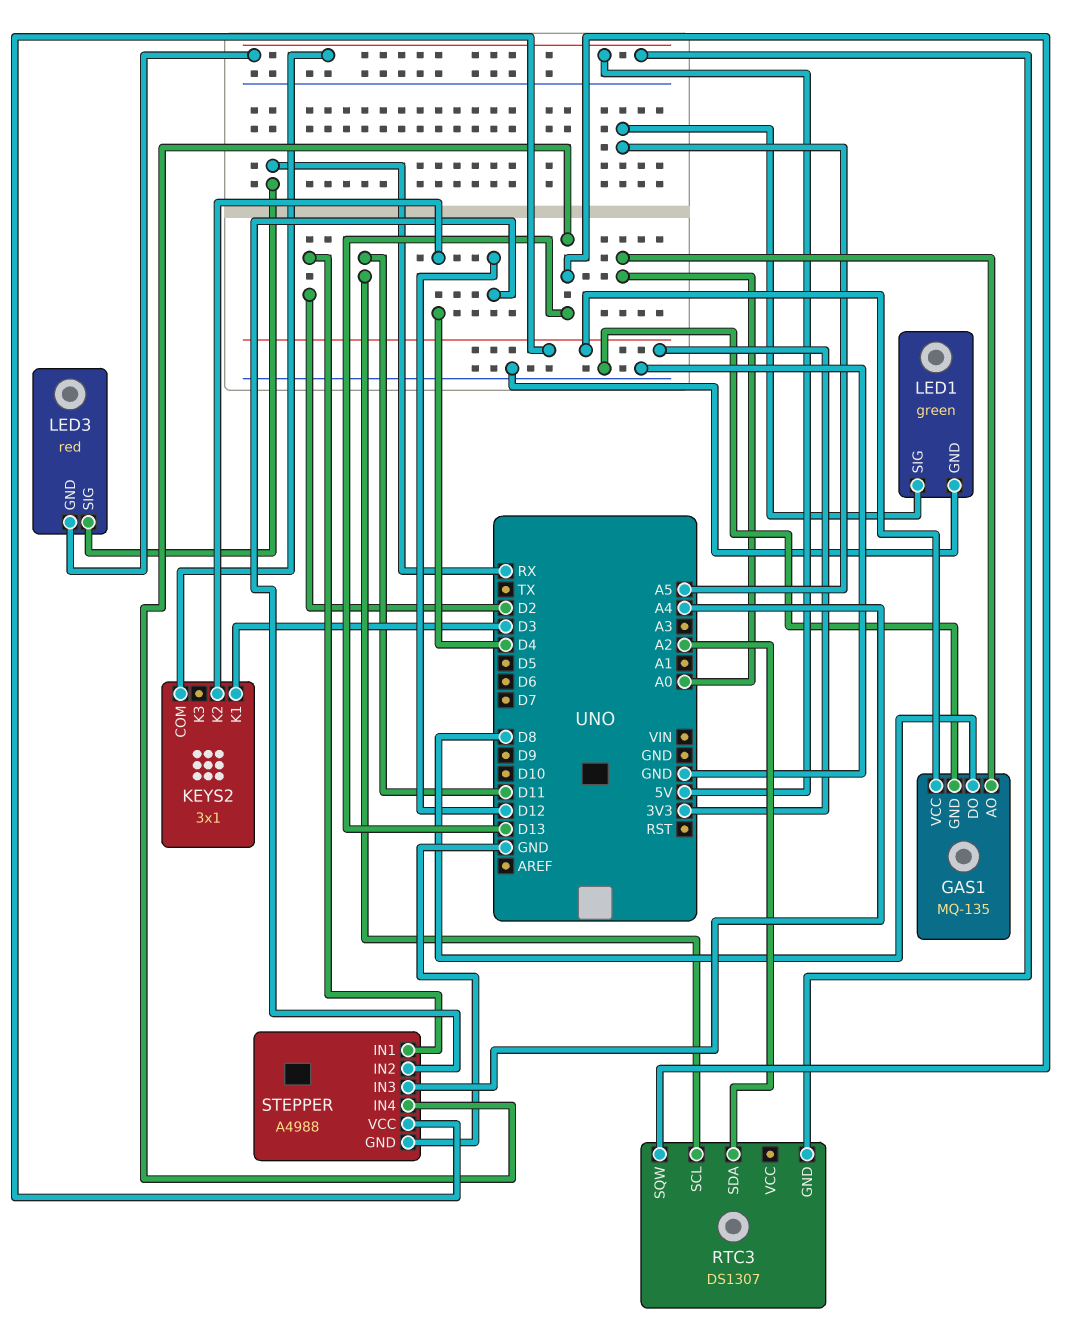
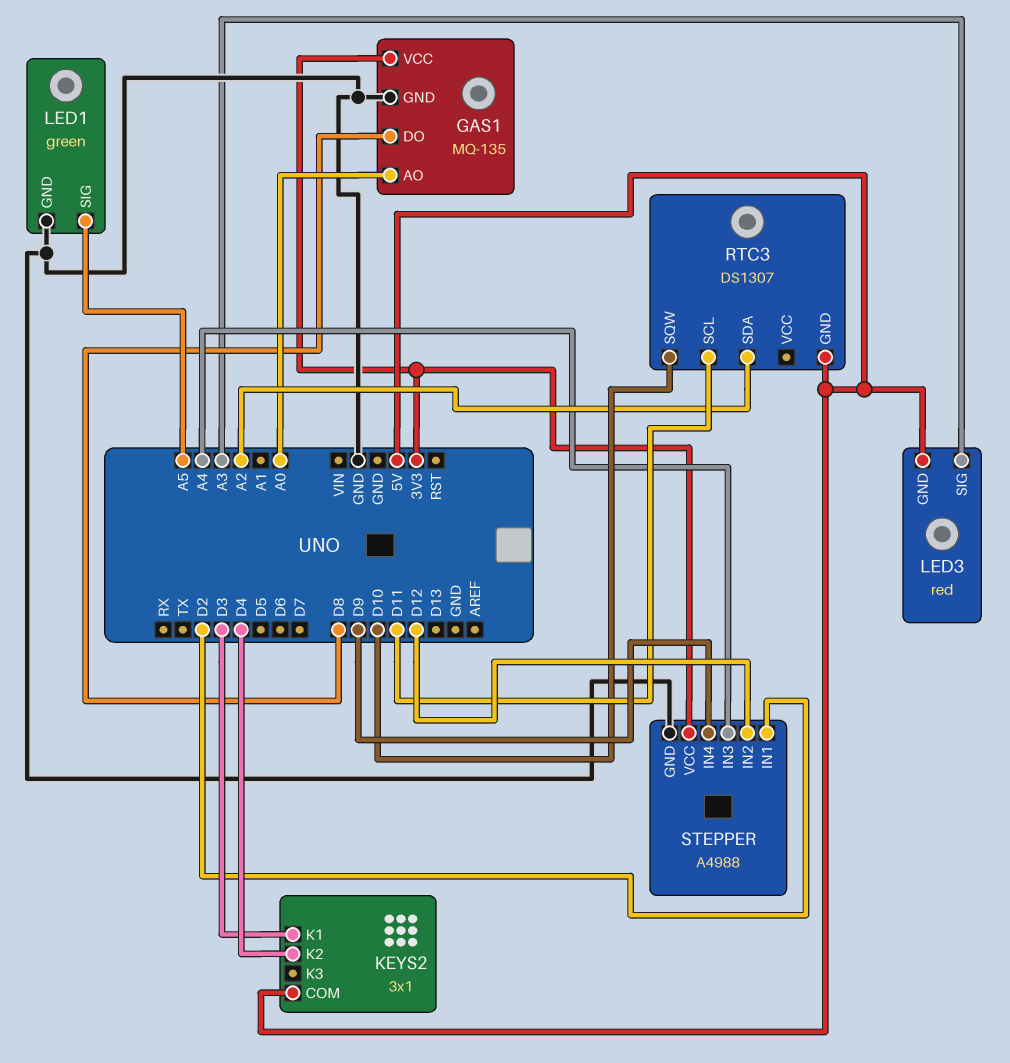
LED3 pin SIG: RX -> A3
RTC3 pin SQW: D13 -> D10
STEPPER pin IN4: D13 -> D9

